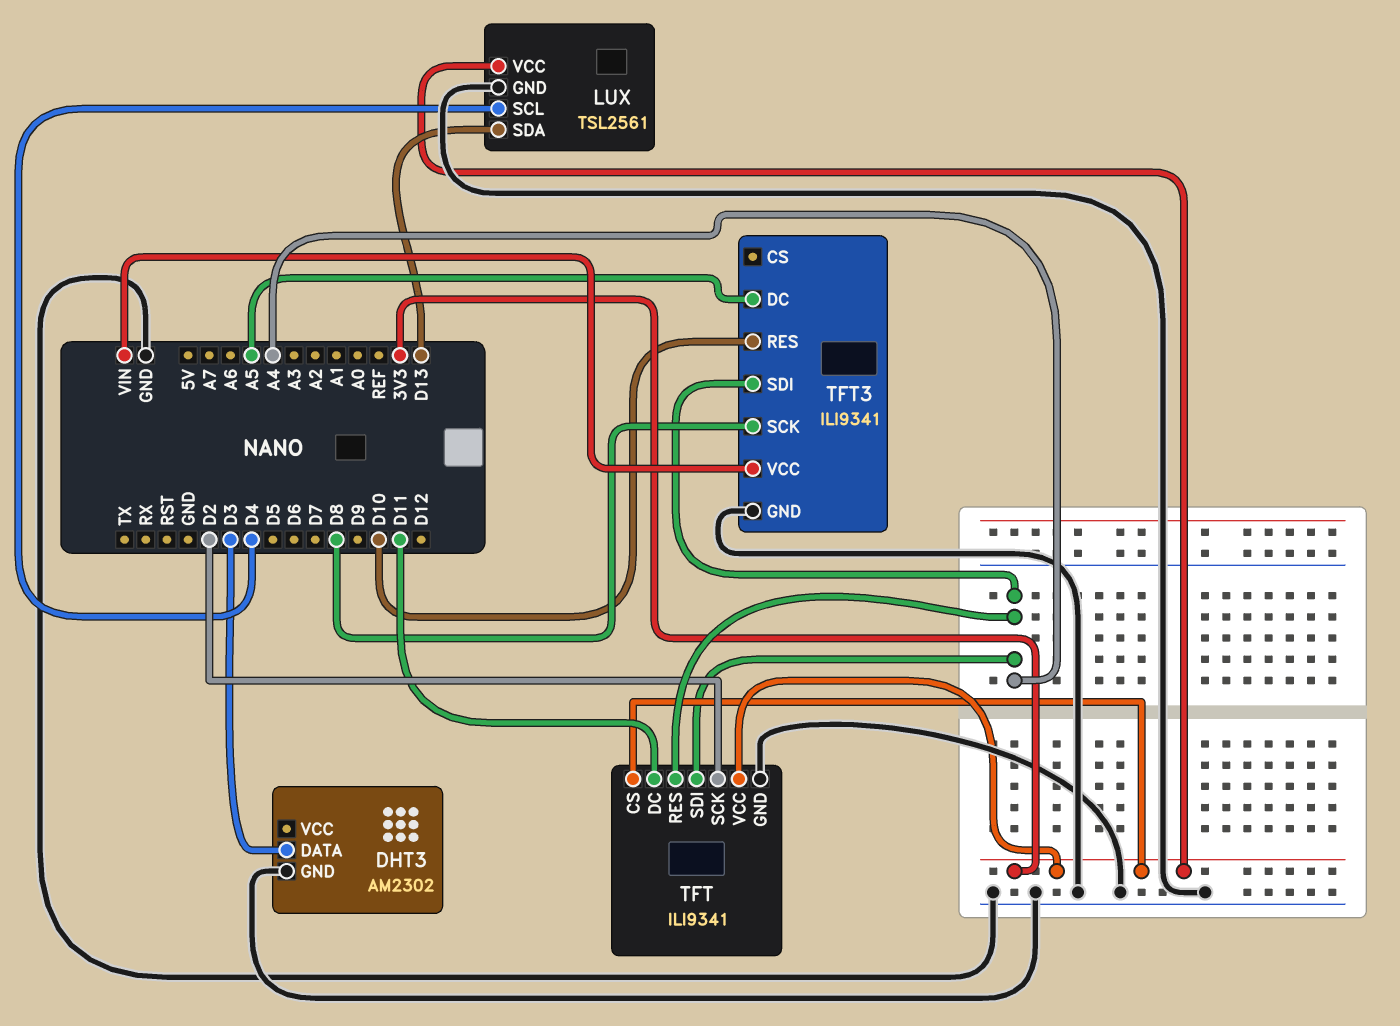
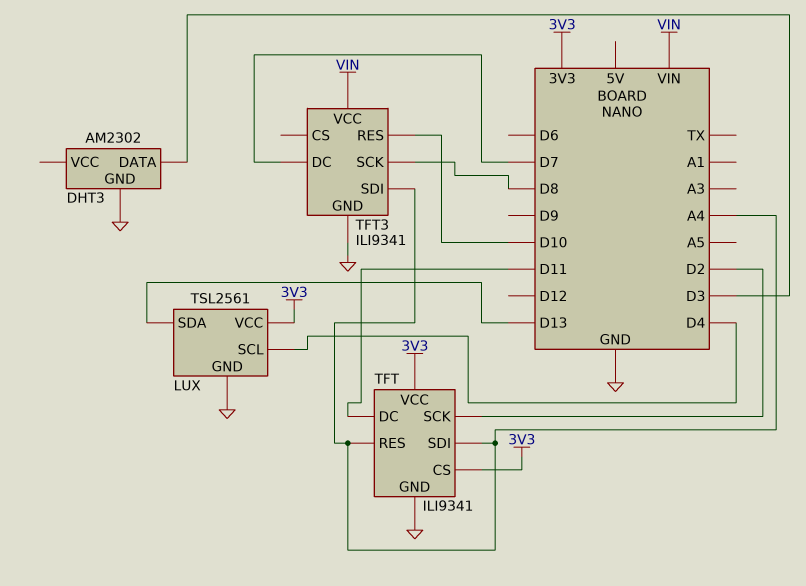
TFT3 pin DC: A5 -> D7

